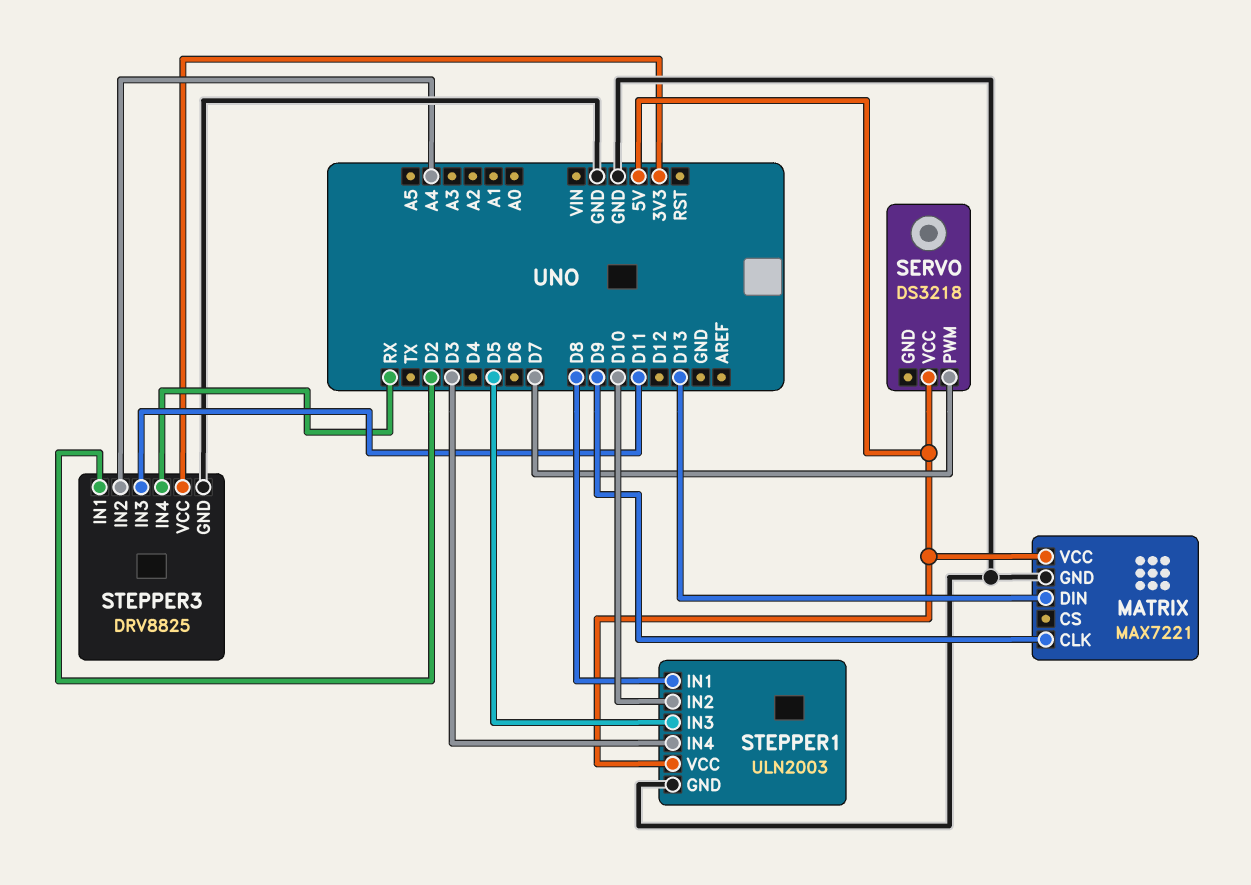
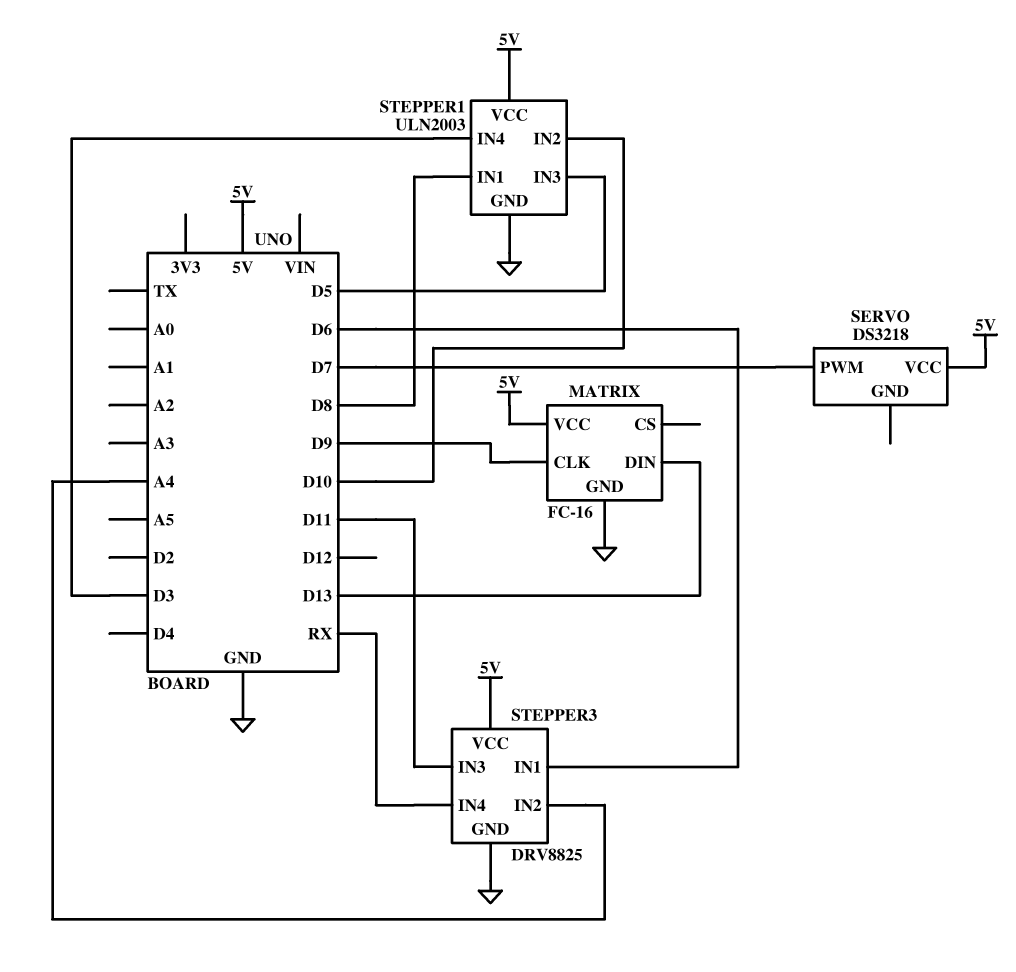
MATRIX: MAX7221 -> FC-16
STEPPER3 pin IN1: D2 -> D6
STEPPER3 pin VCC: 3V3 -> 5V

